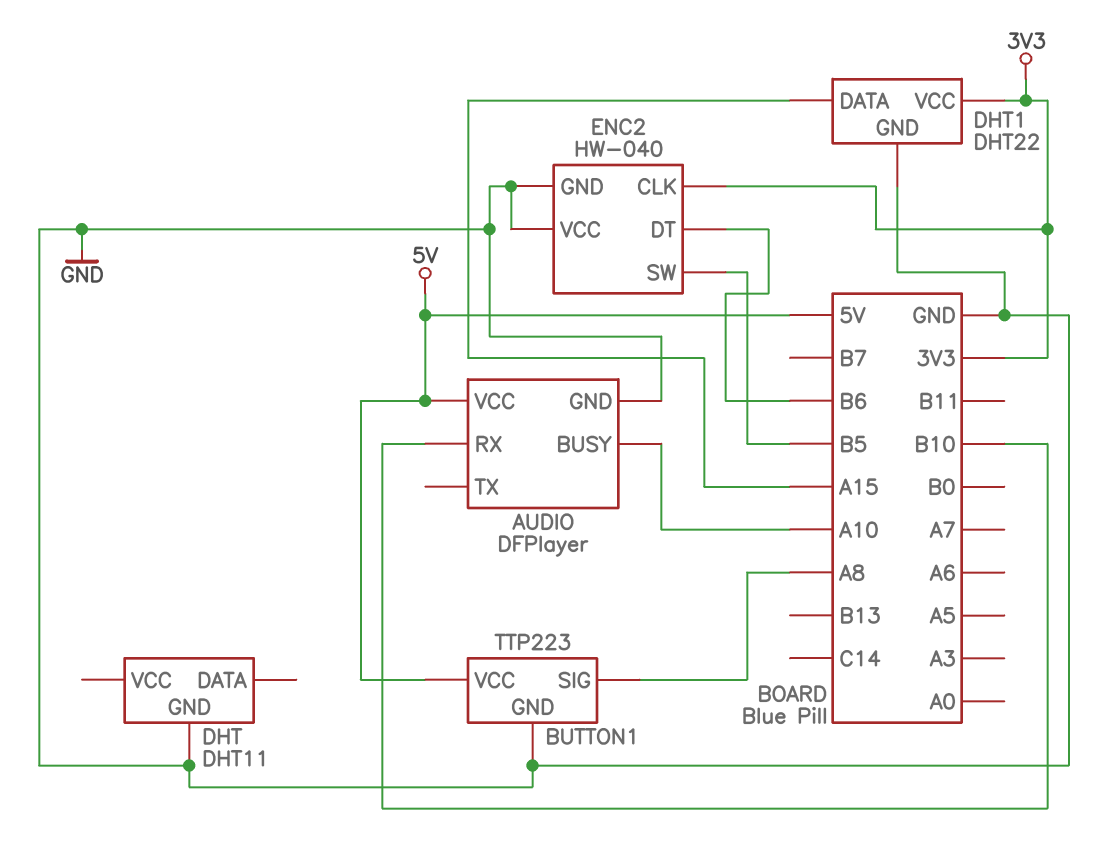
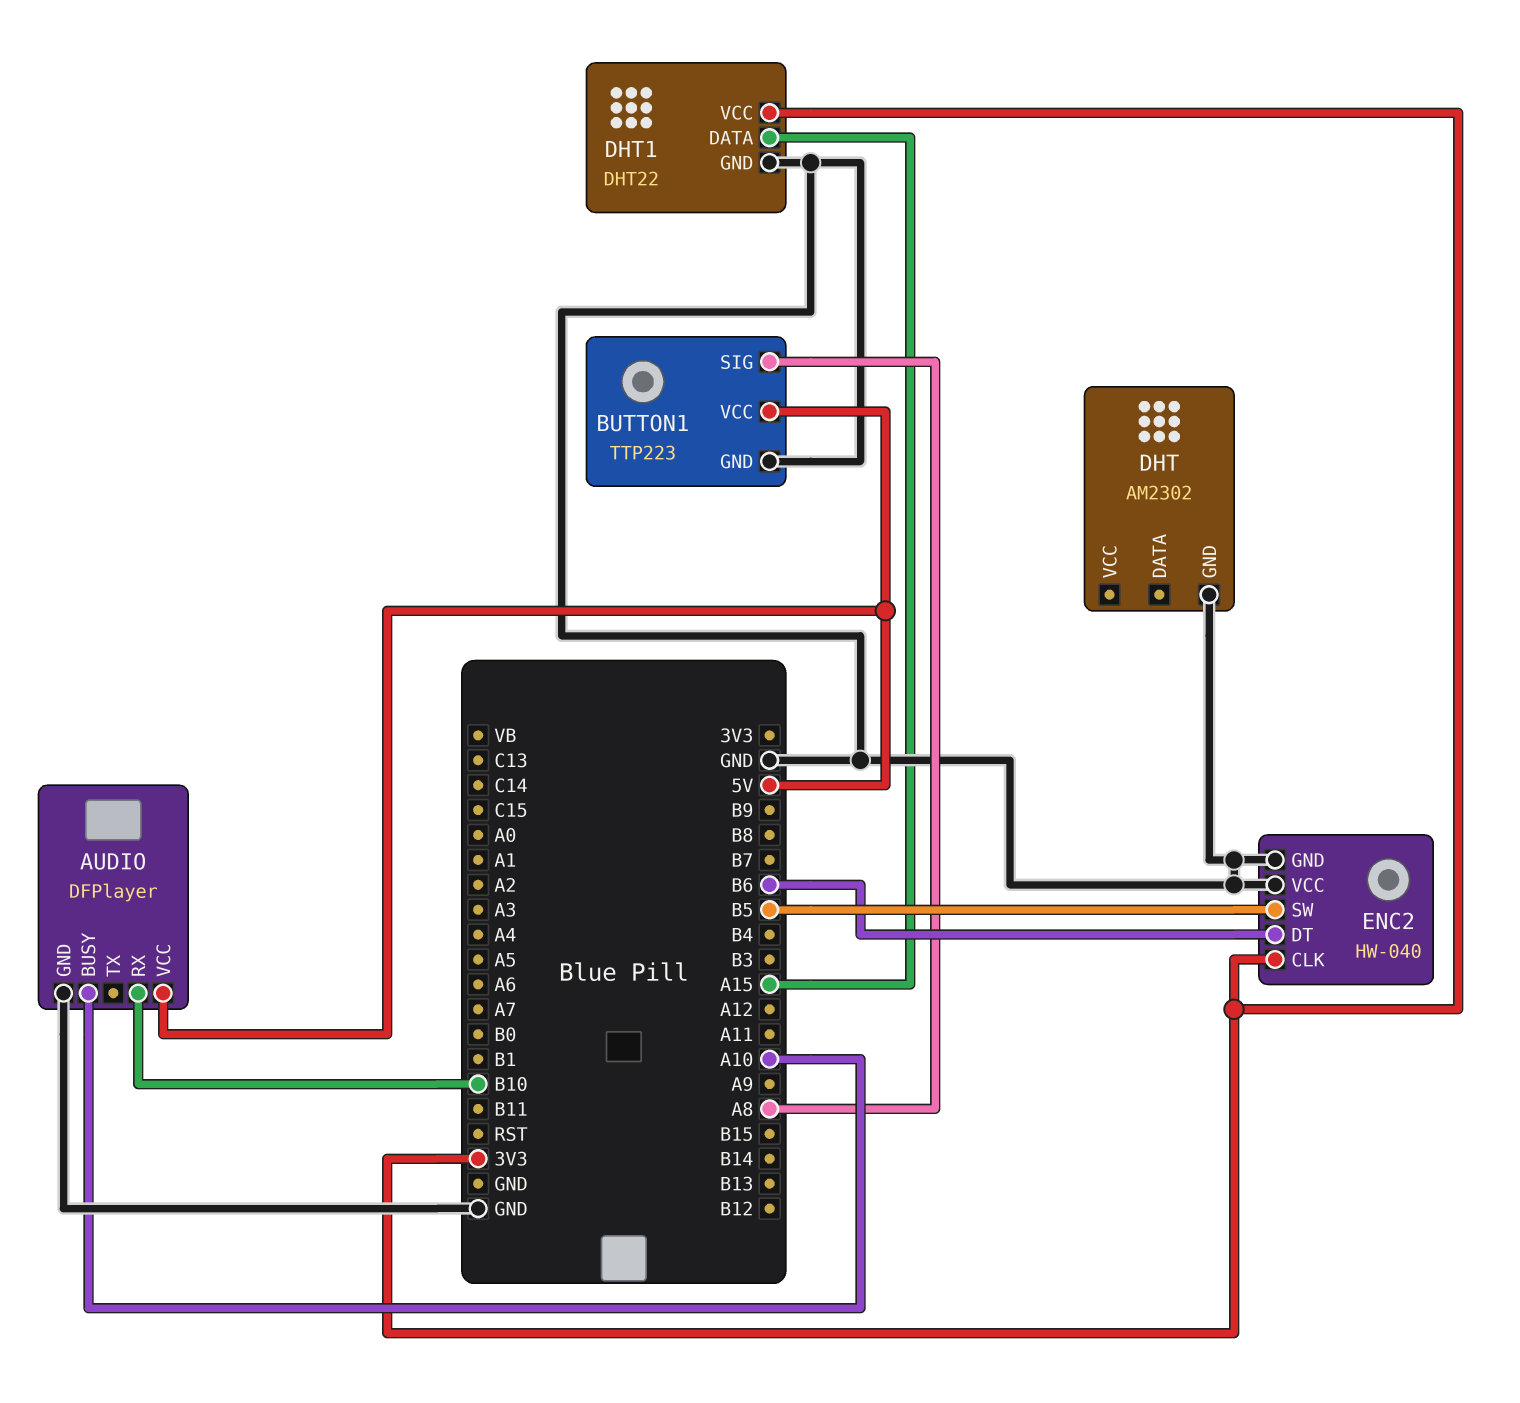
DHT: DHT11 -> AM2302

